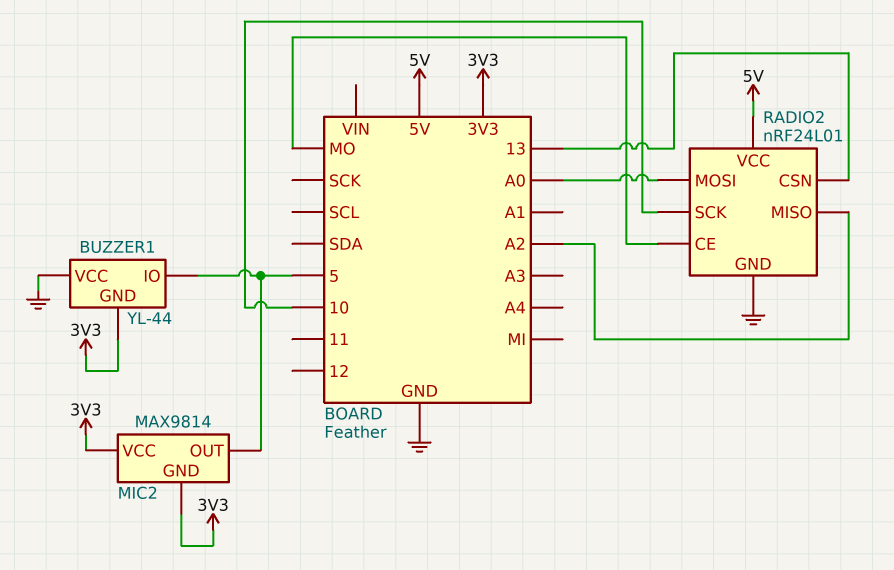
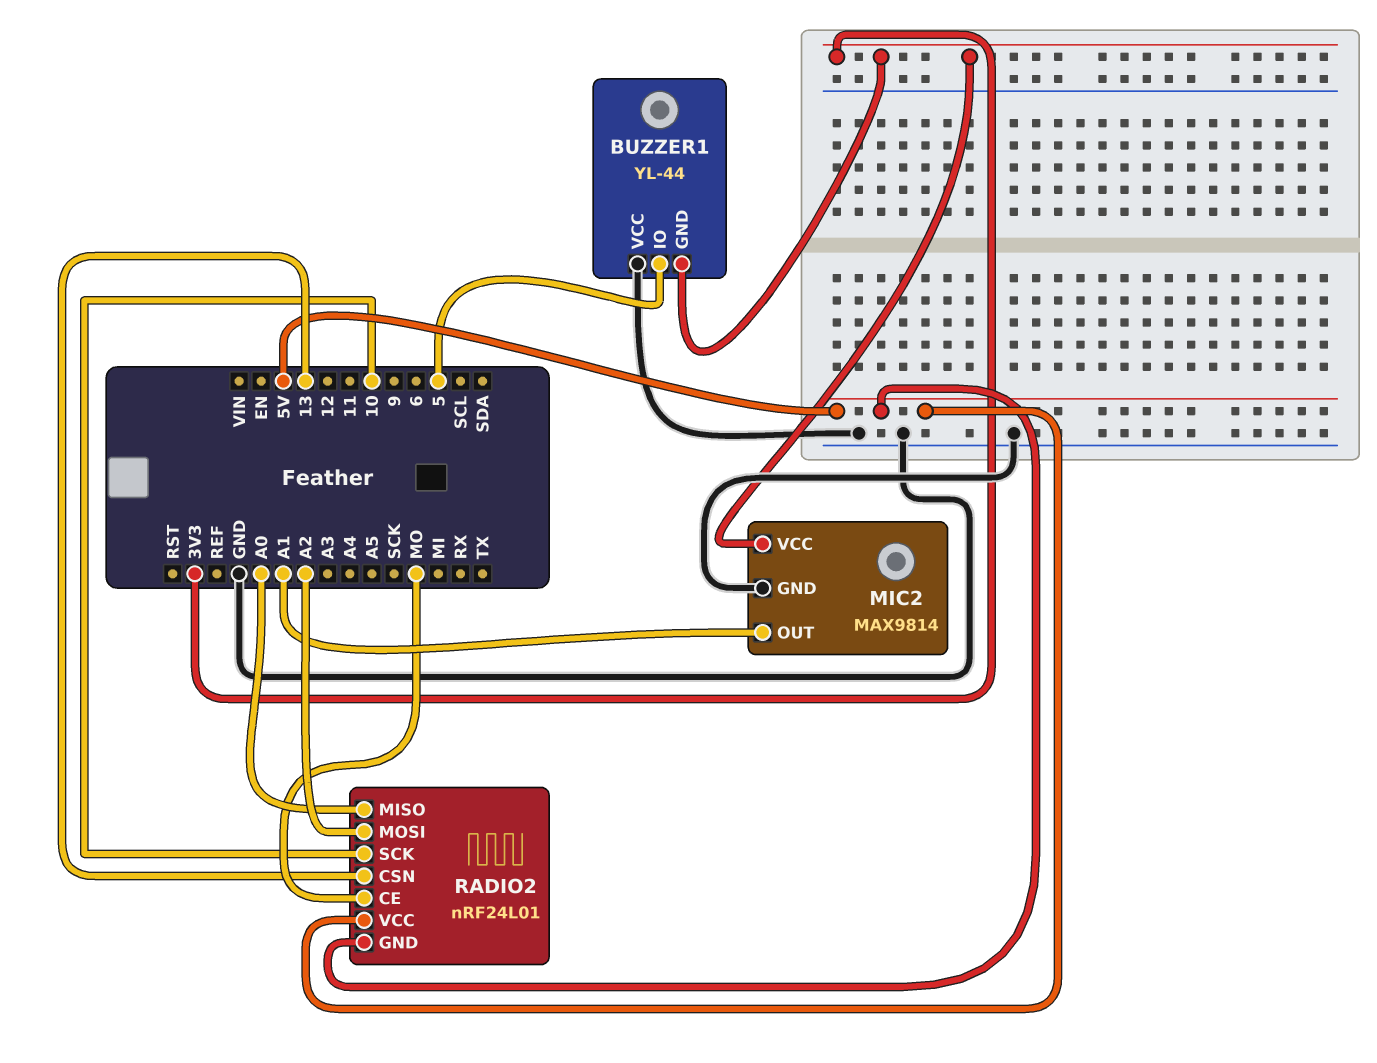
MIC2 pin GND: 3V3 -> GND
MIC2 pin OUT: 5 -> A1
RADIO2 pin GND: GND -> 5V
RADIO2 pin MISO: A2 -> A0
RADIO2 pin MOSI: A0 -> A2

